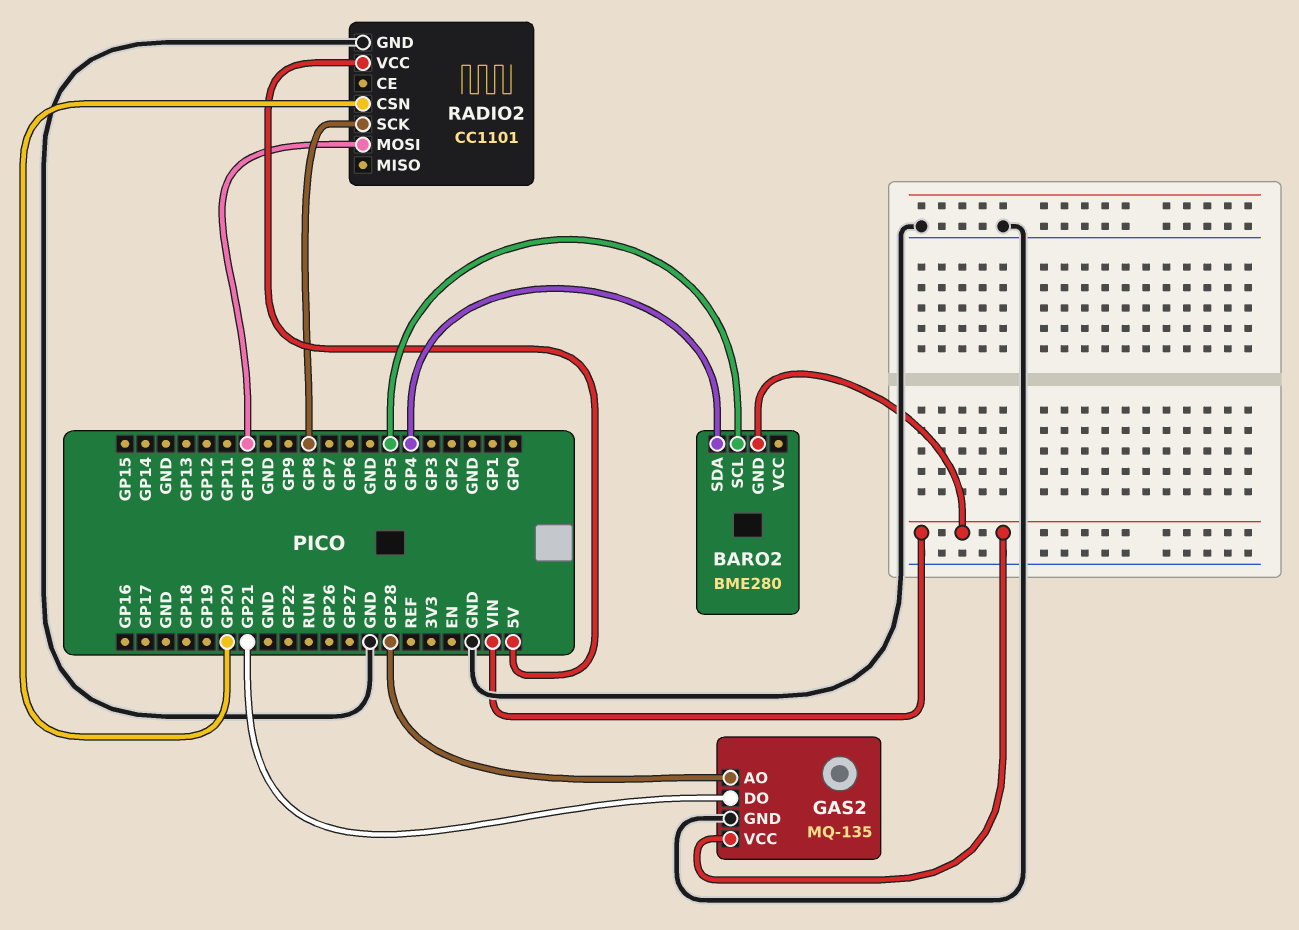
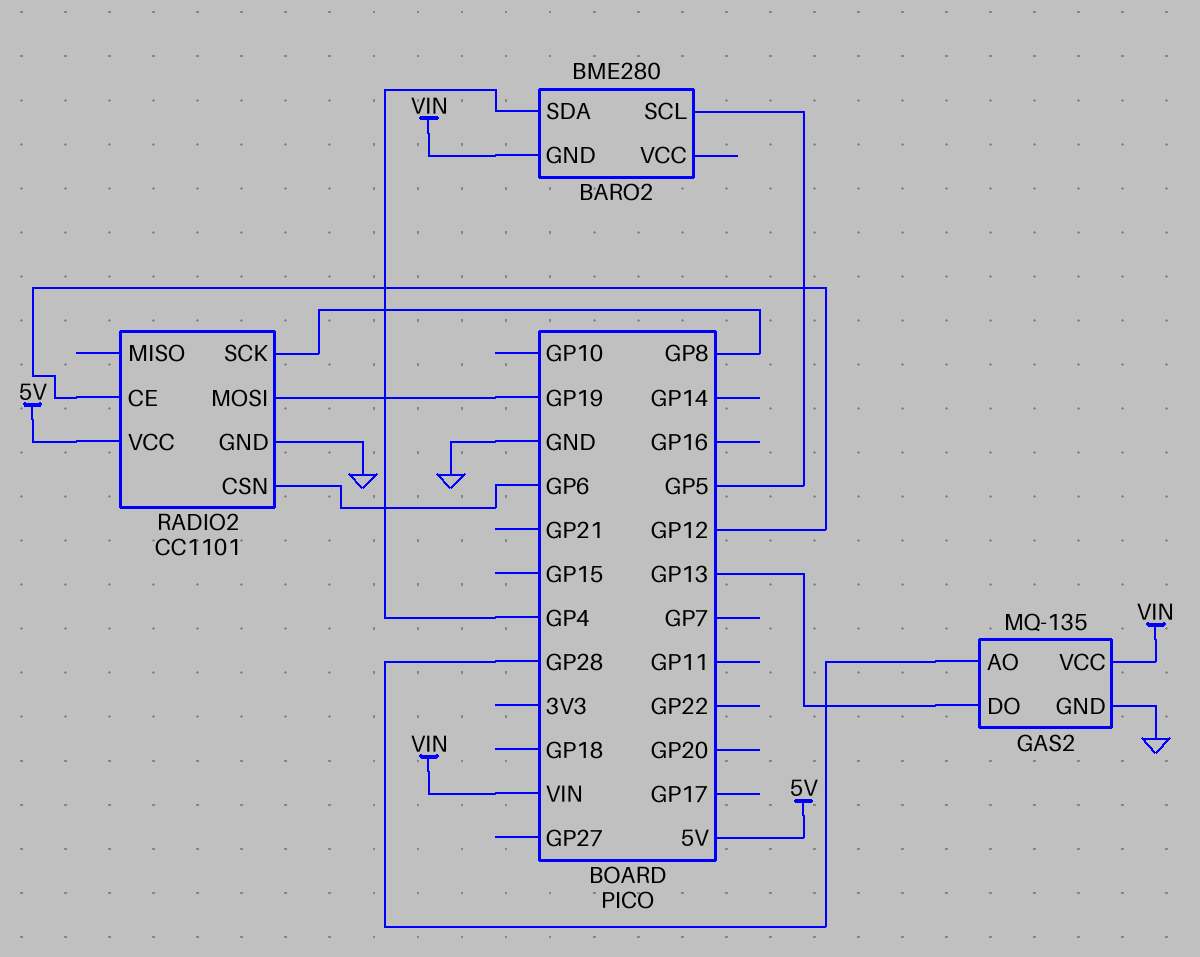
GAS2 pin DO: GP21 -> GP13
RADIO2 pin CE: none -> GP12
RADIO2 pin CSN: GP20 -> GP6
RADIO2 pin MOSI: GP10 -> GP19

